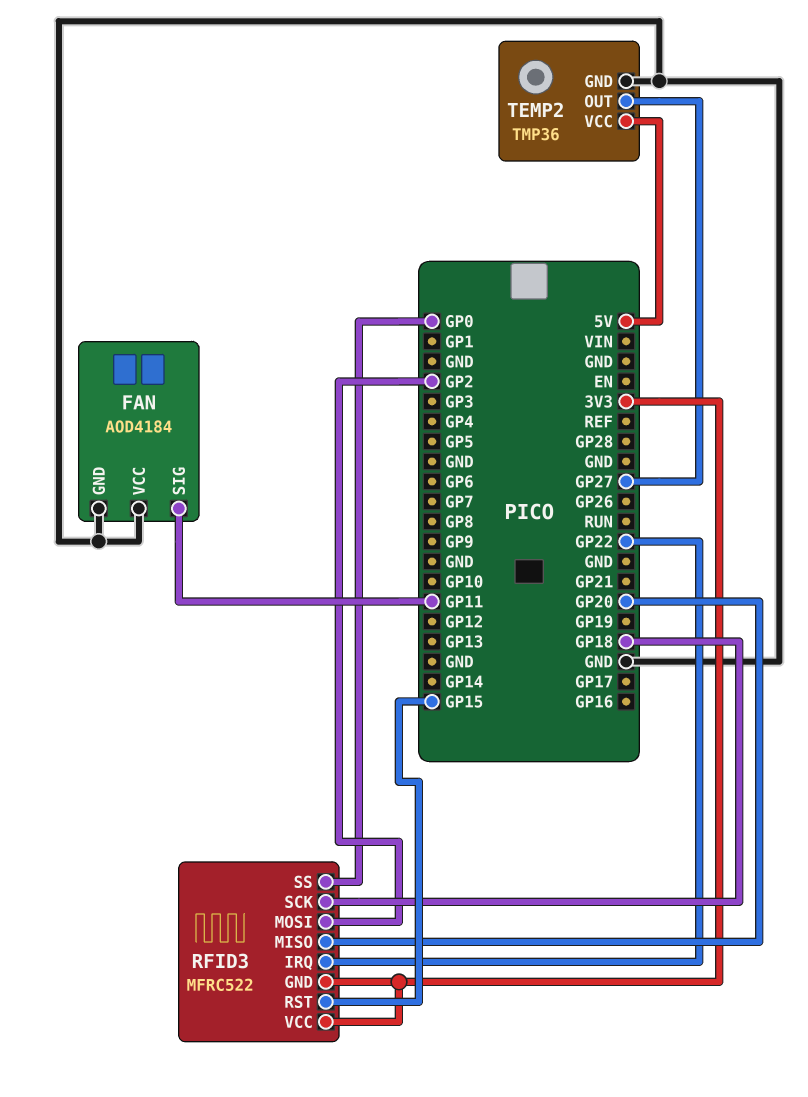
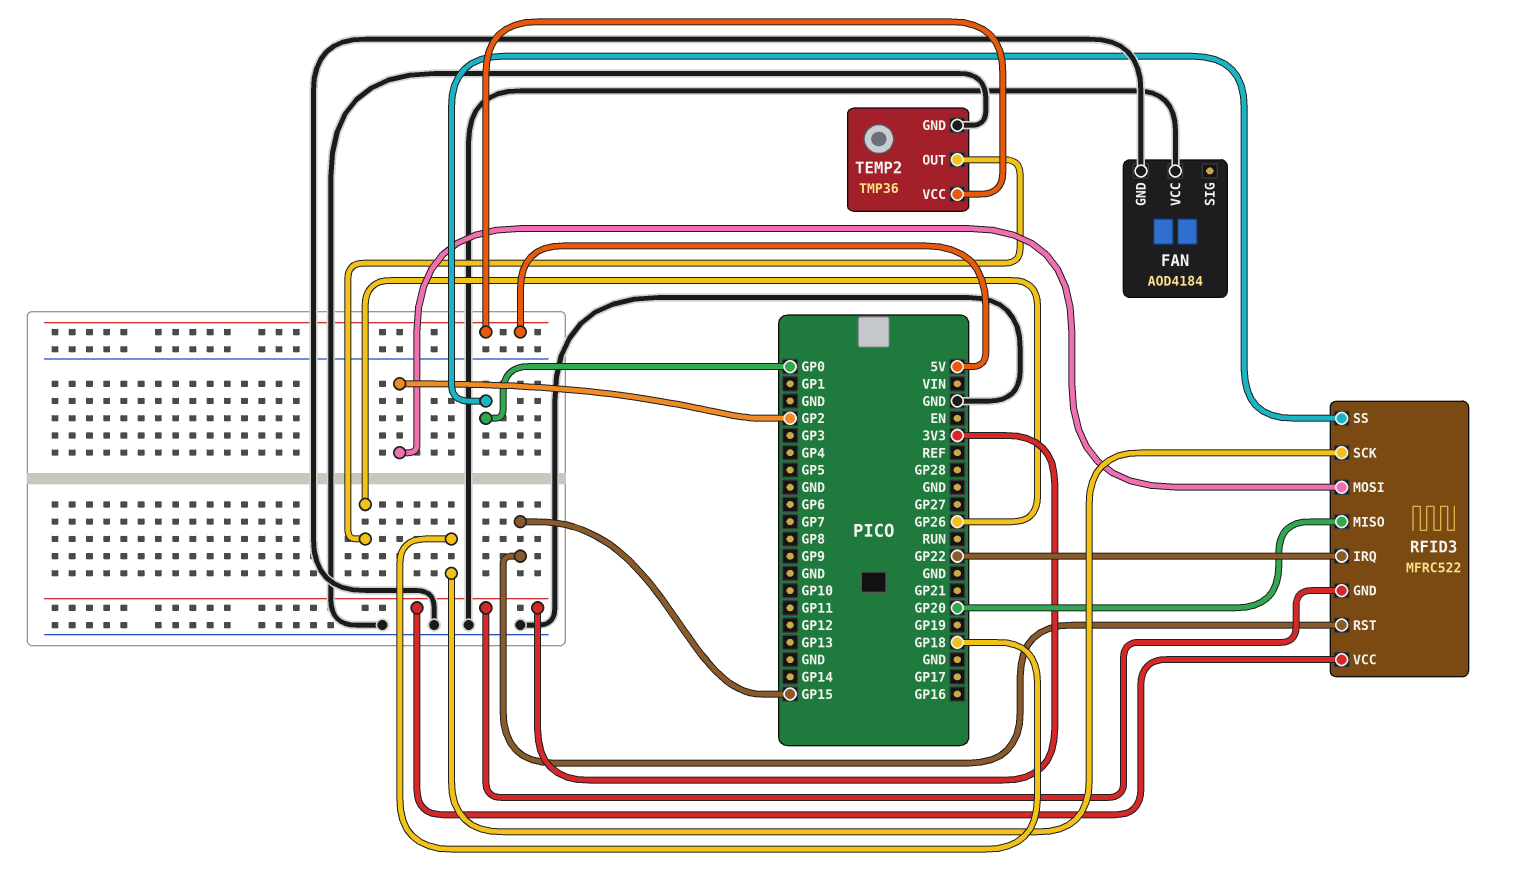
FAN pin SIG: GP11 -> none
TEMP2 pin OUT: GP27 -> GP26

